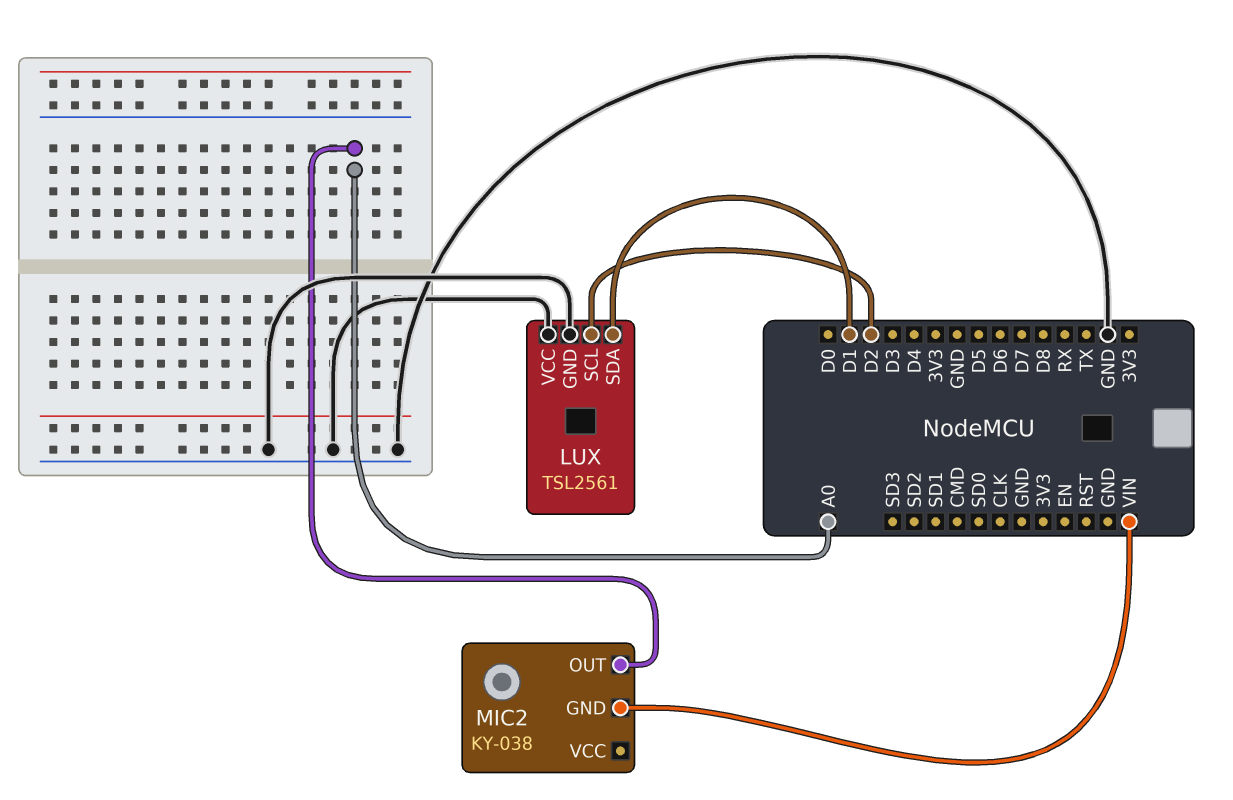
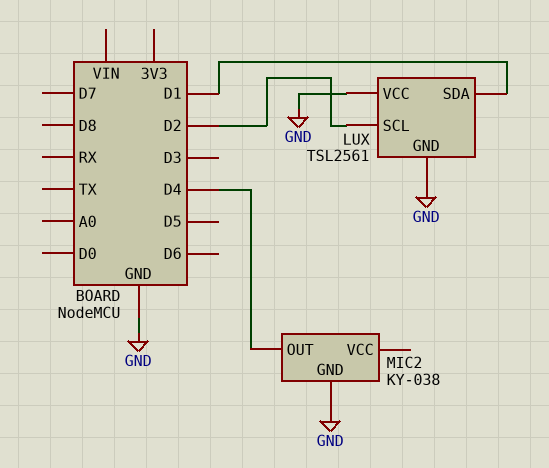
MIC2 pin GND: VIN -> GND
MIC2 pin OUT: A0 -> D4

